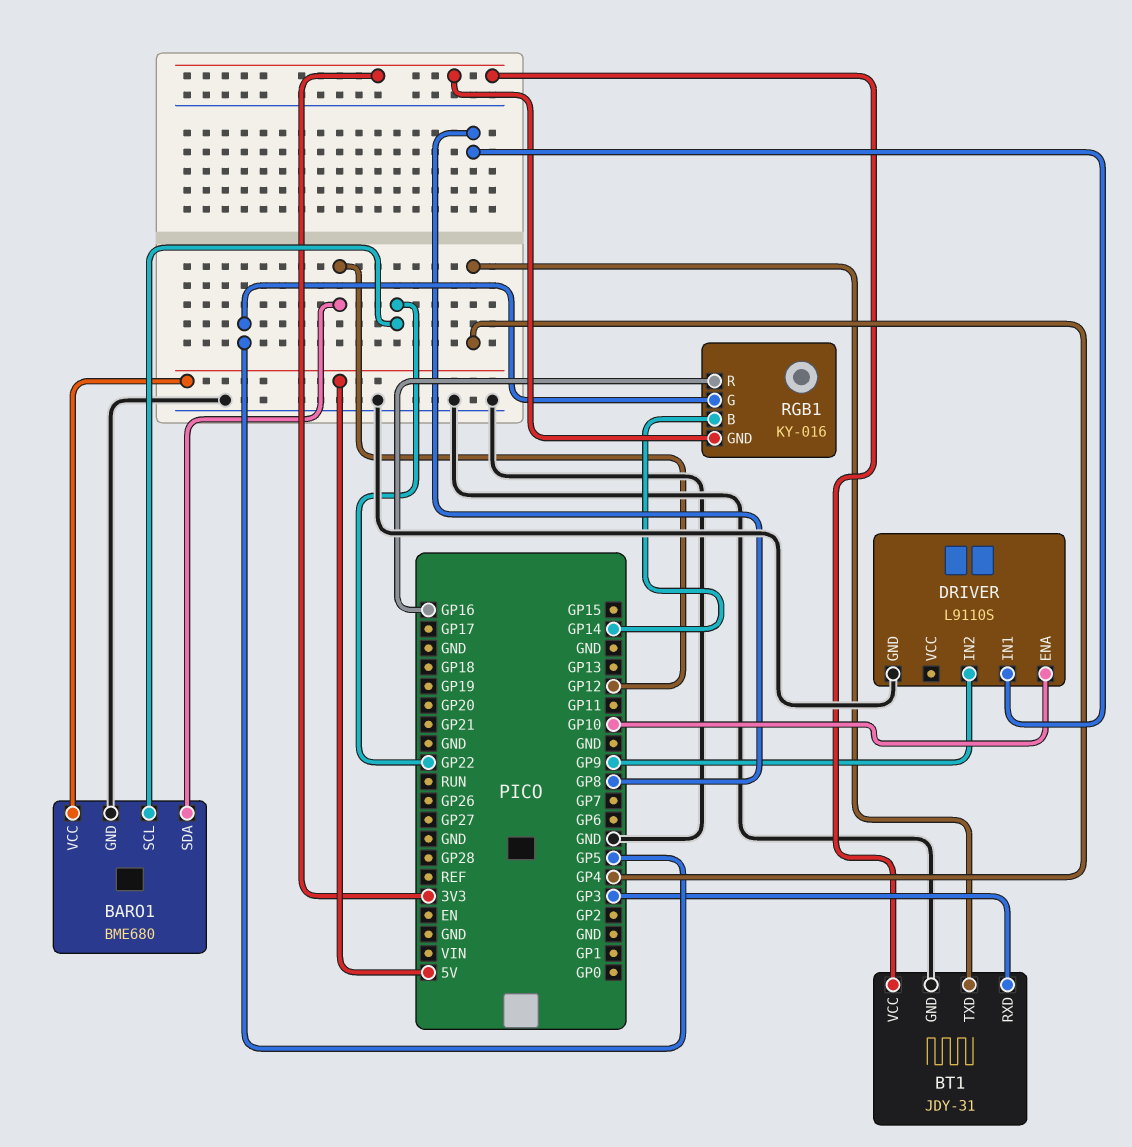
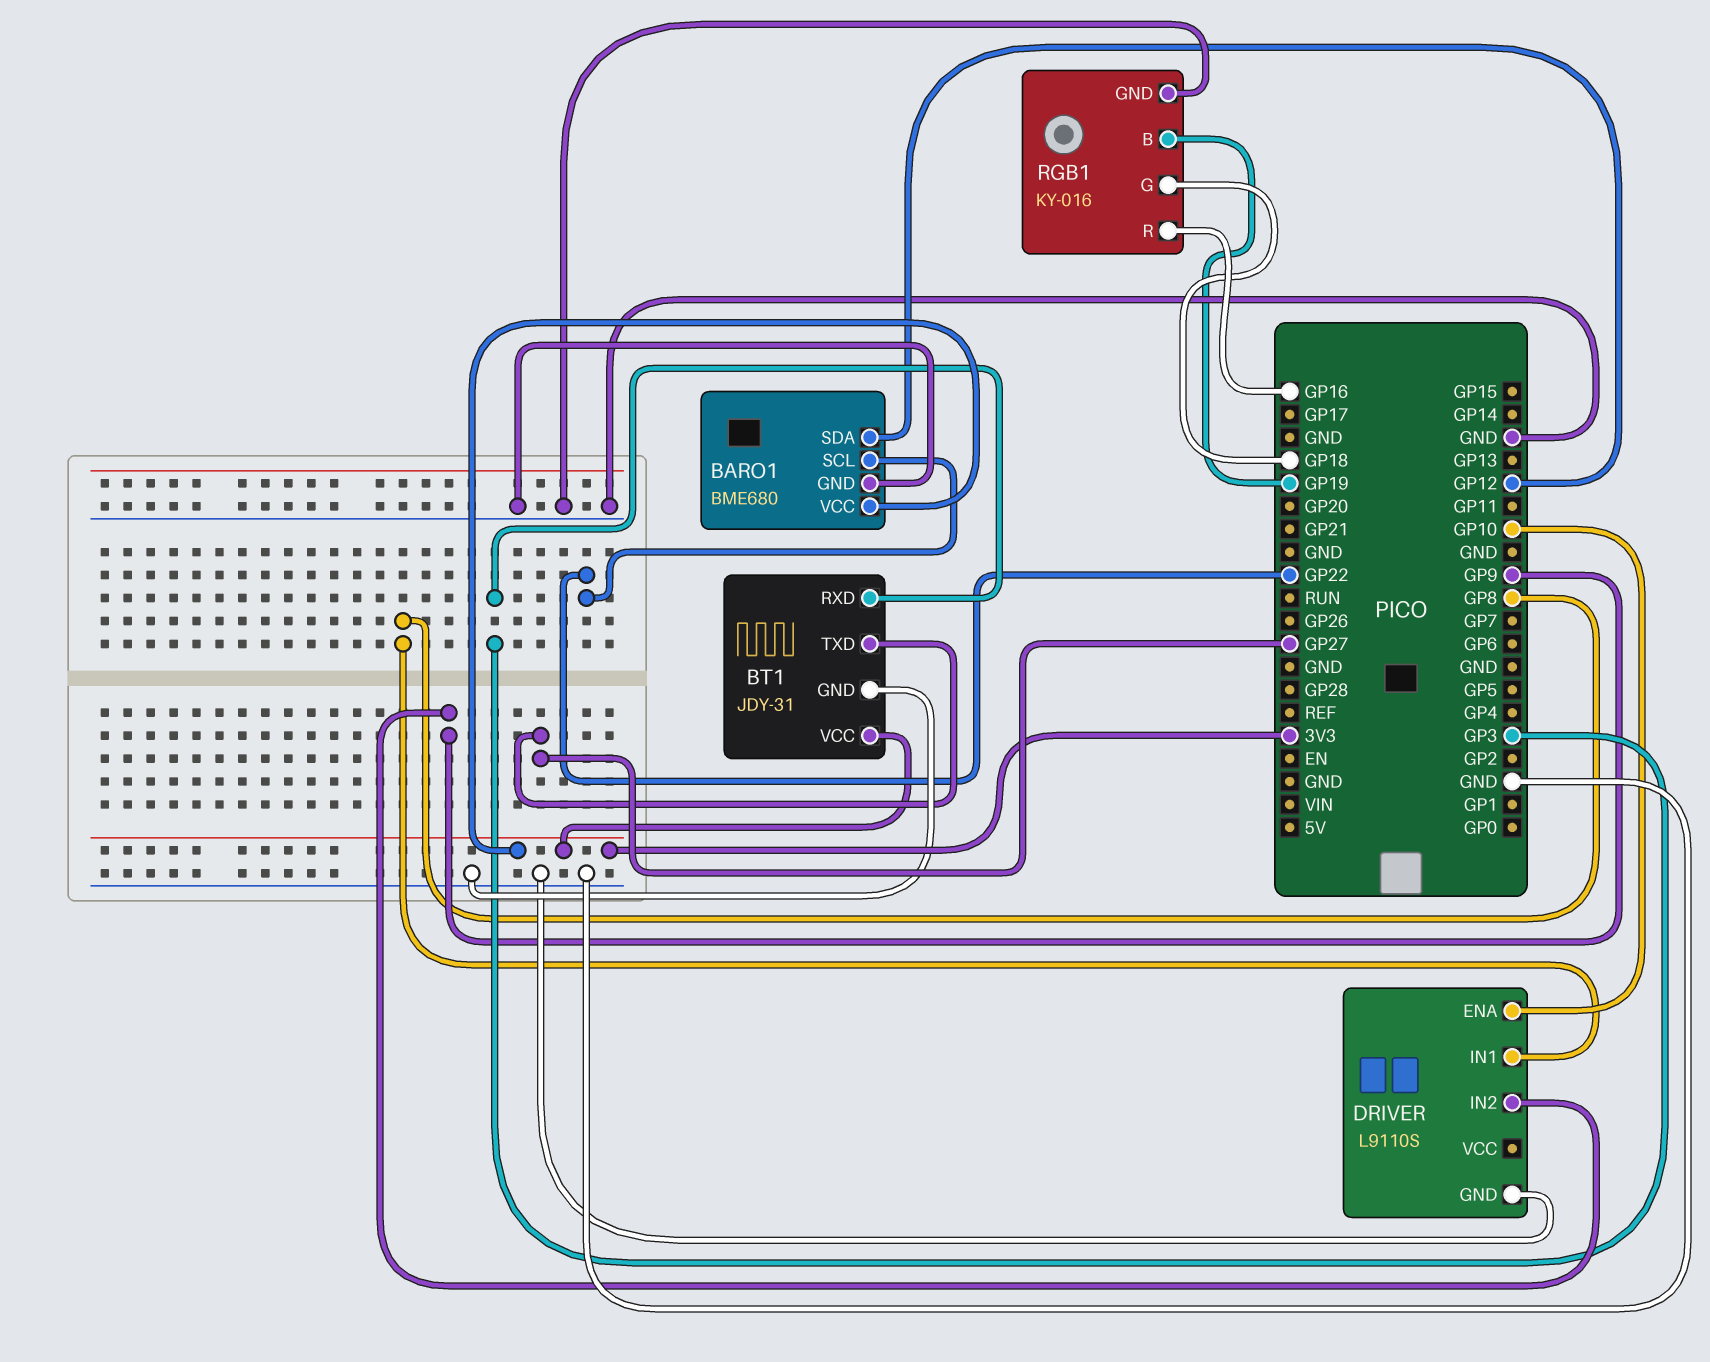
BARO1 pin VCC: 5V -> 3V3
BT1 pin TXD: GP4 -> GP27
RGB1 pin B: GP14 -> GP19
RGB1 pin G: GP5 -> GP18
RGB1 pin GND: 3V3 -> GND

